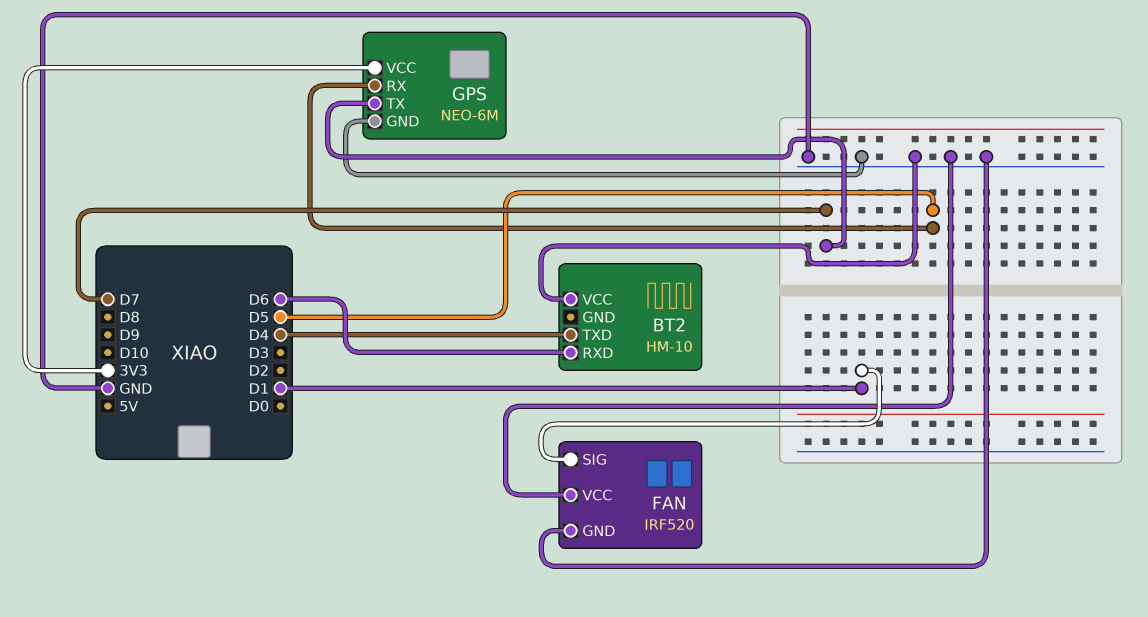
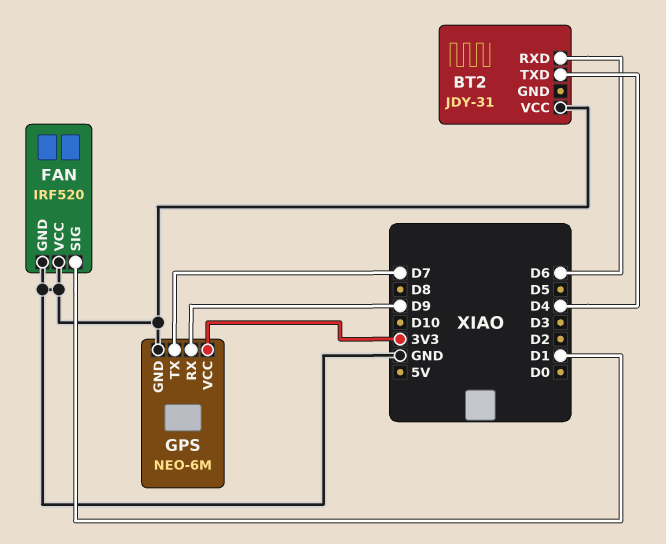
BT2: HM-10 -> JDY-31
GPS pin RX: D5 -> D9

